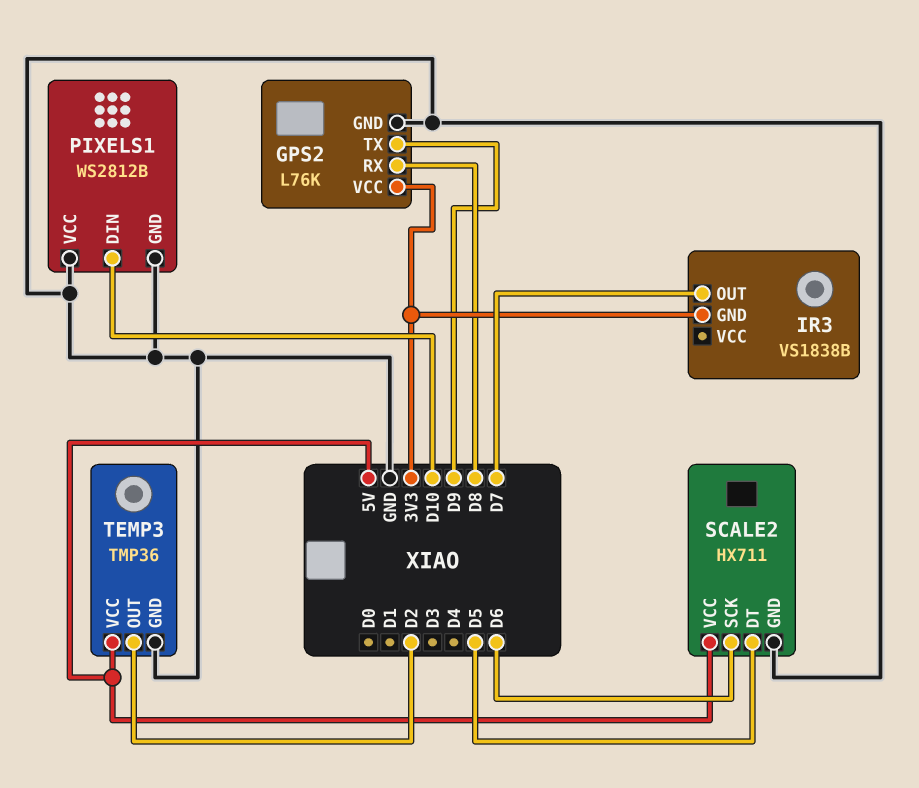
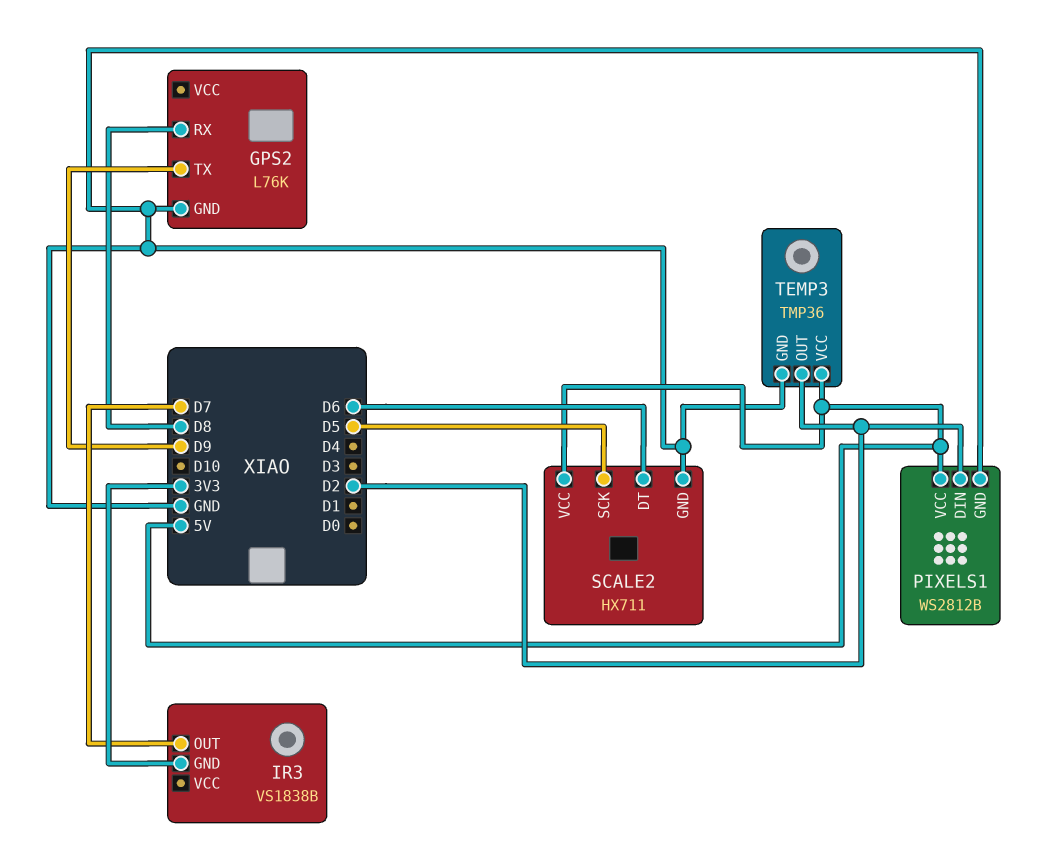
GPS2 pin VCC: 3V3 -> none
PIXELS1 pin DIN: D10 -> D2
PIXELS1 pin VCC: GND -> 5V
SCALE2 pin DT: D5 -> D6
SCALE2 pin SCK: D6 -> D5

